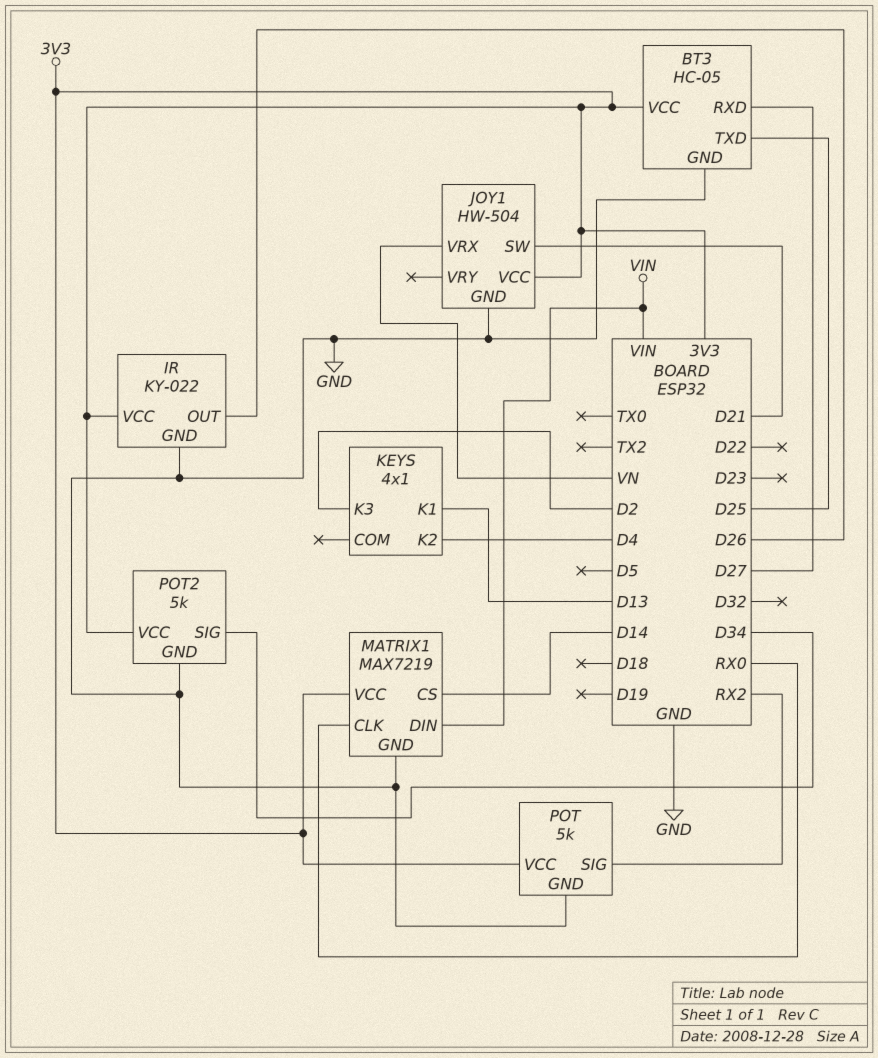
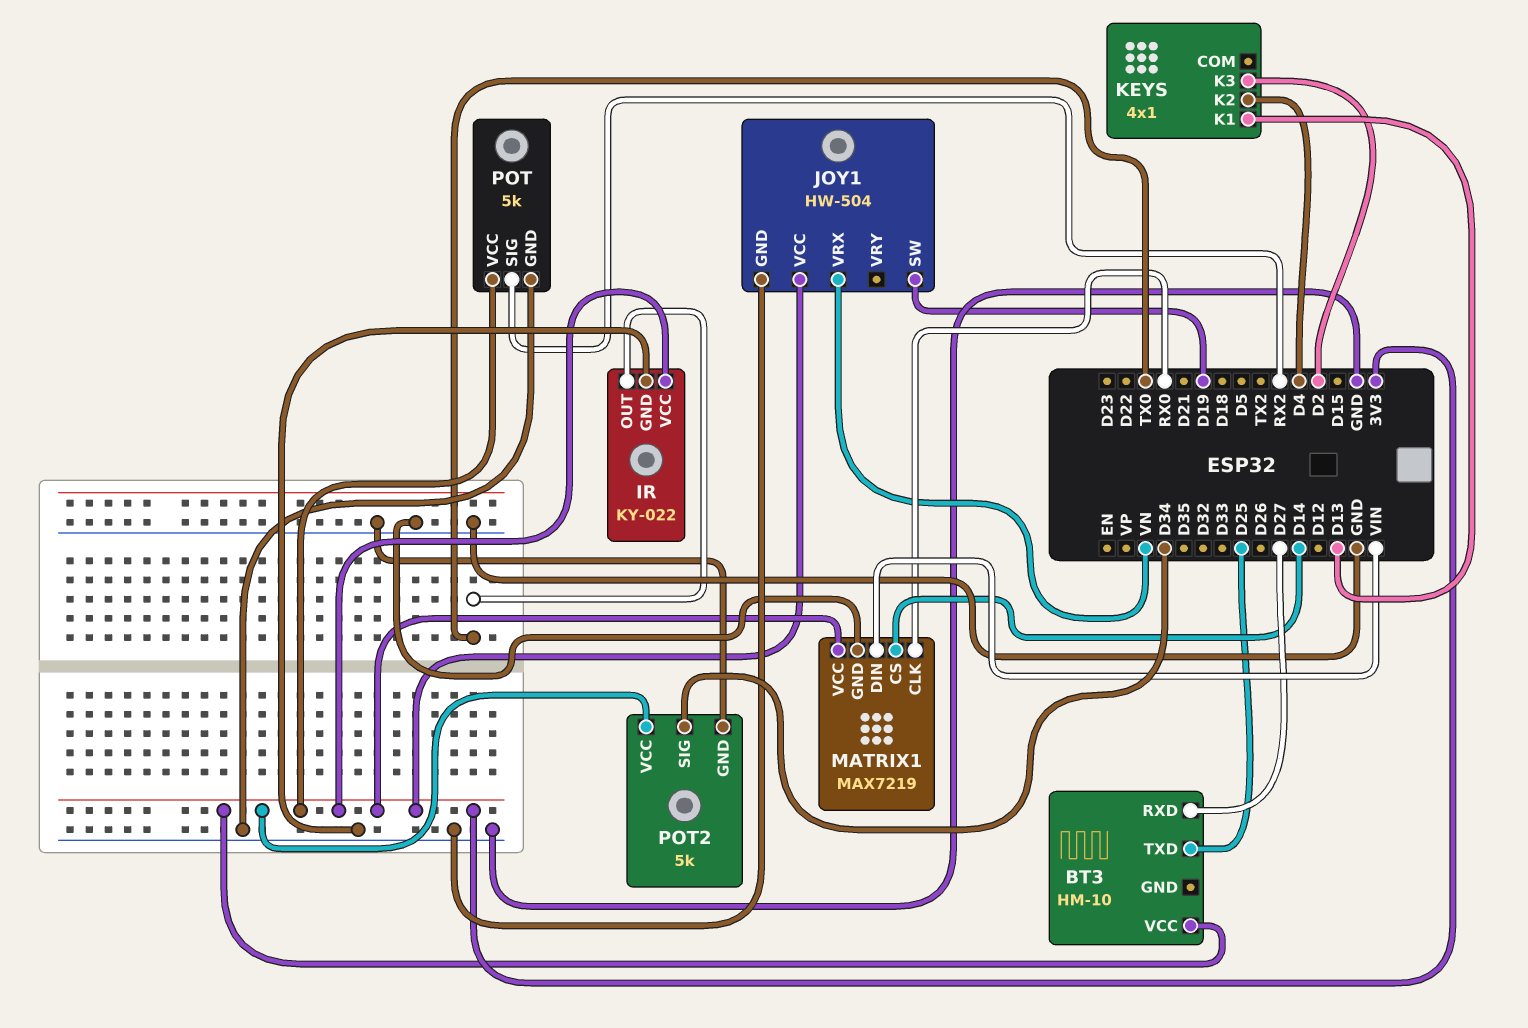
BT3: HC-05 -> HM-10
BT3 pin GND: GND -> none
IR pin OUT: D26 -> TX0
JOY1 pin SW: D21 -> D19

